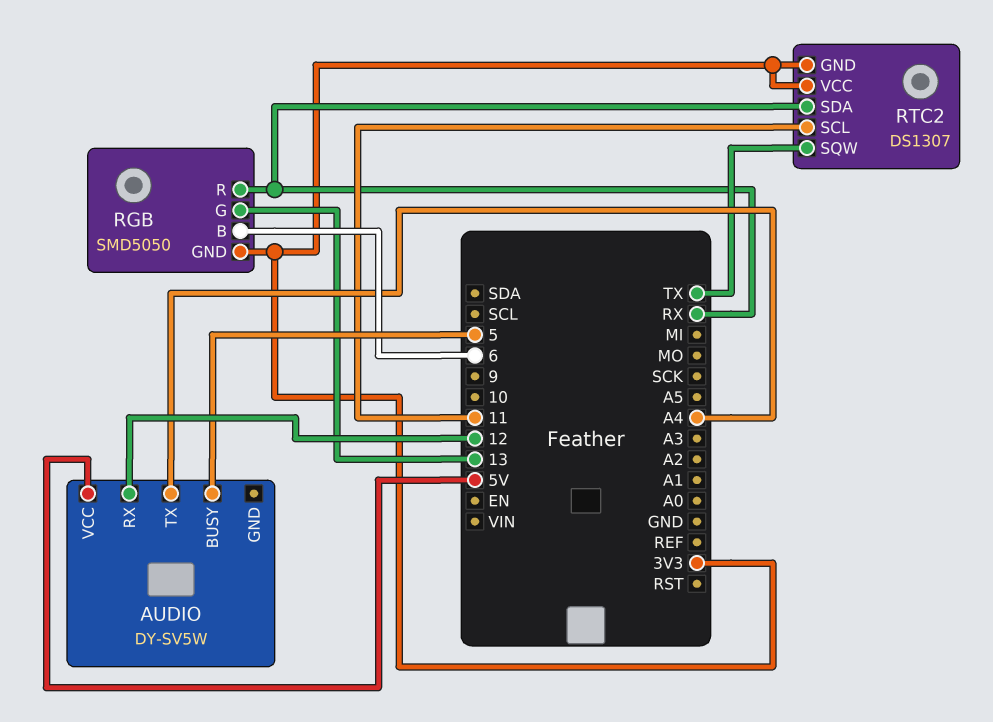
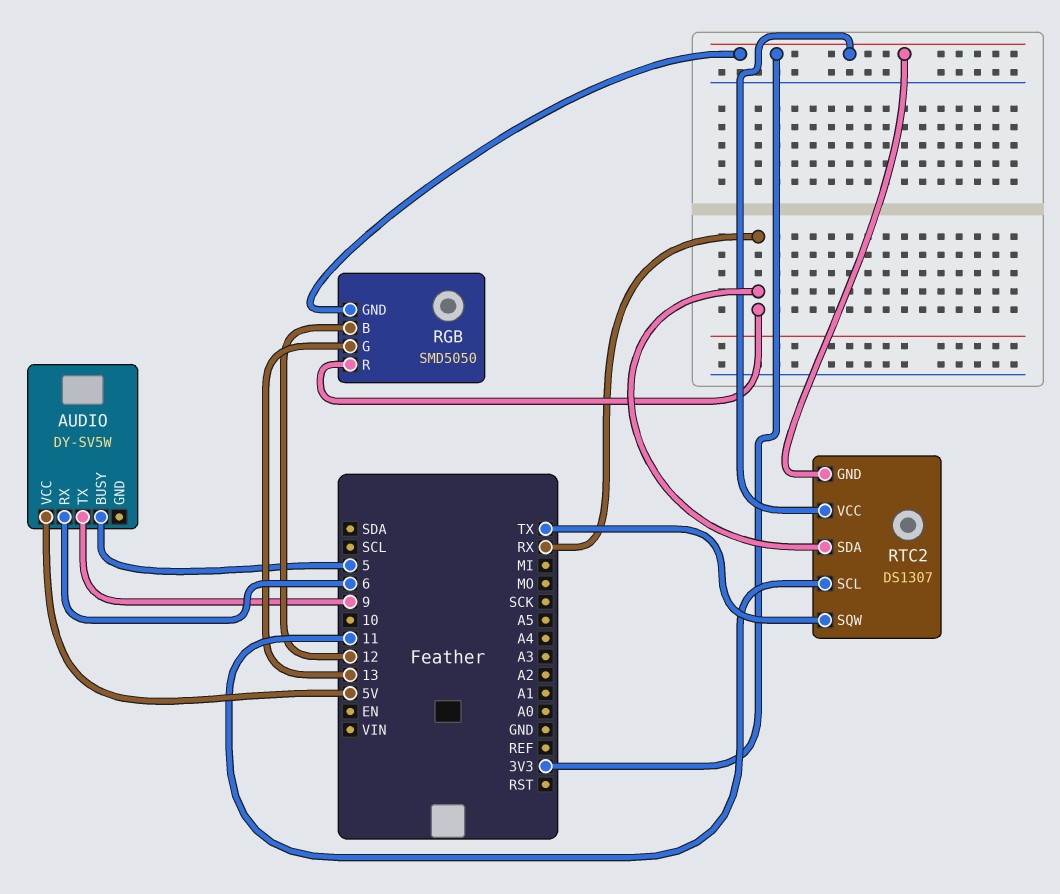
AUDIO pin RX: 12 -> 6
AUDIO pin TX: A4 -> 9
RGB pin B: 6 -> 12

